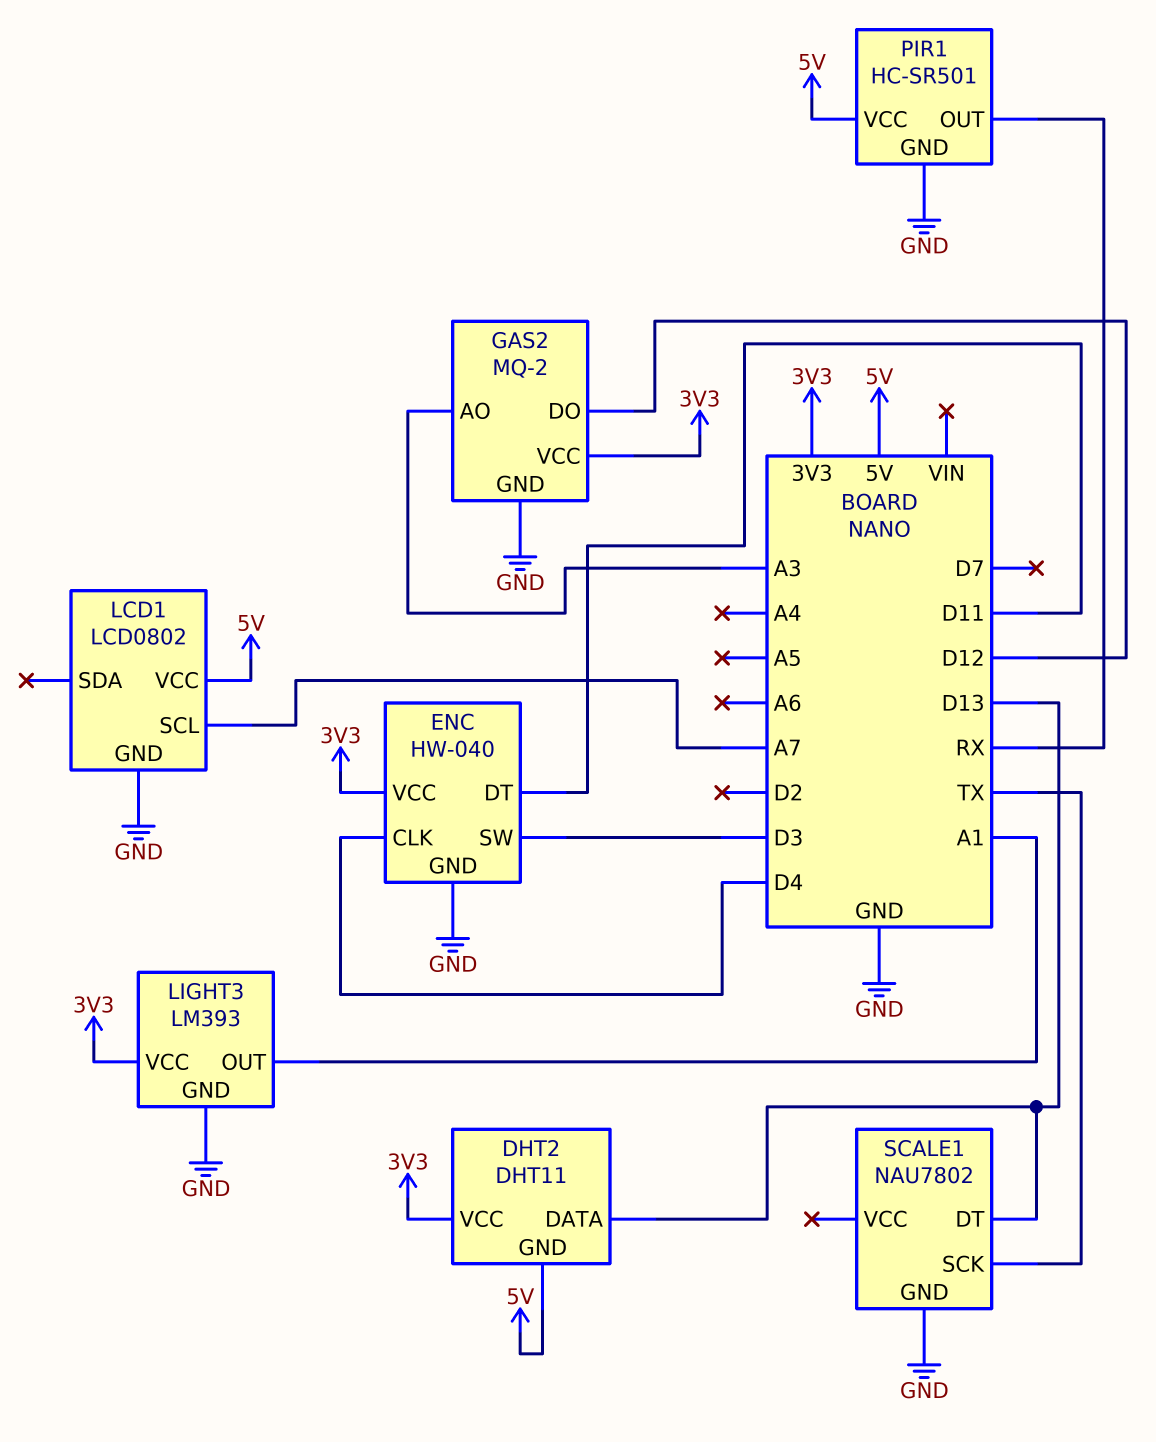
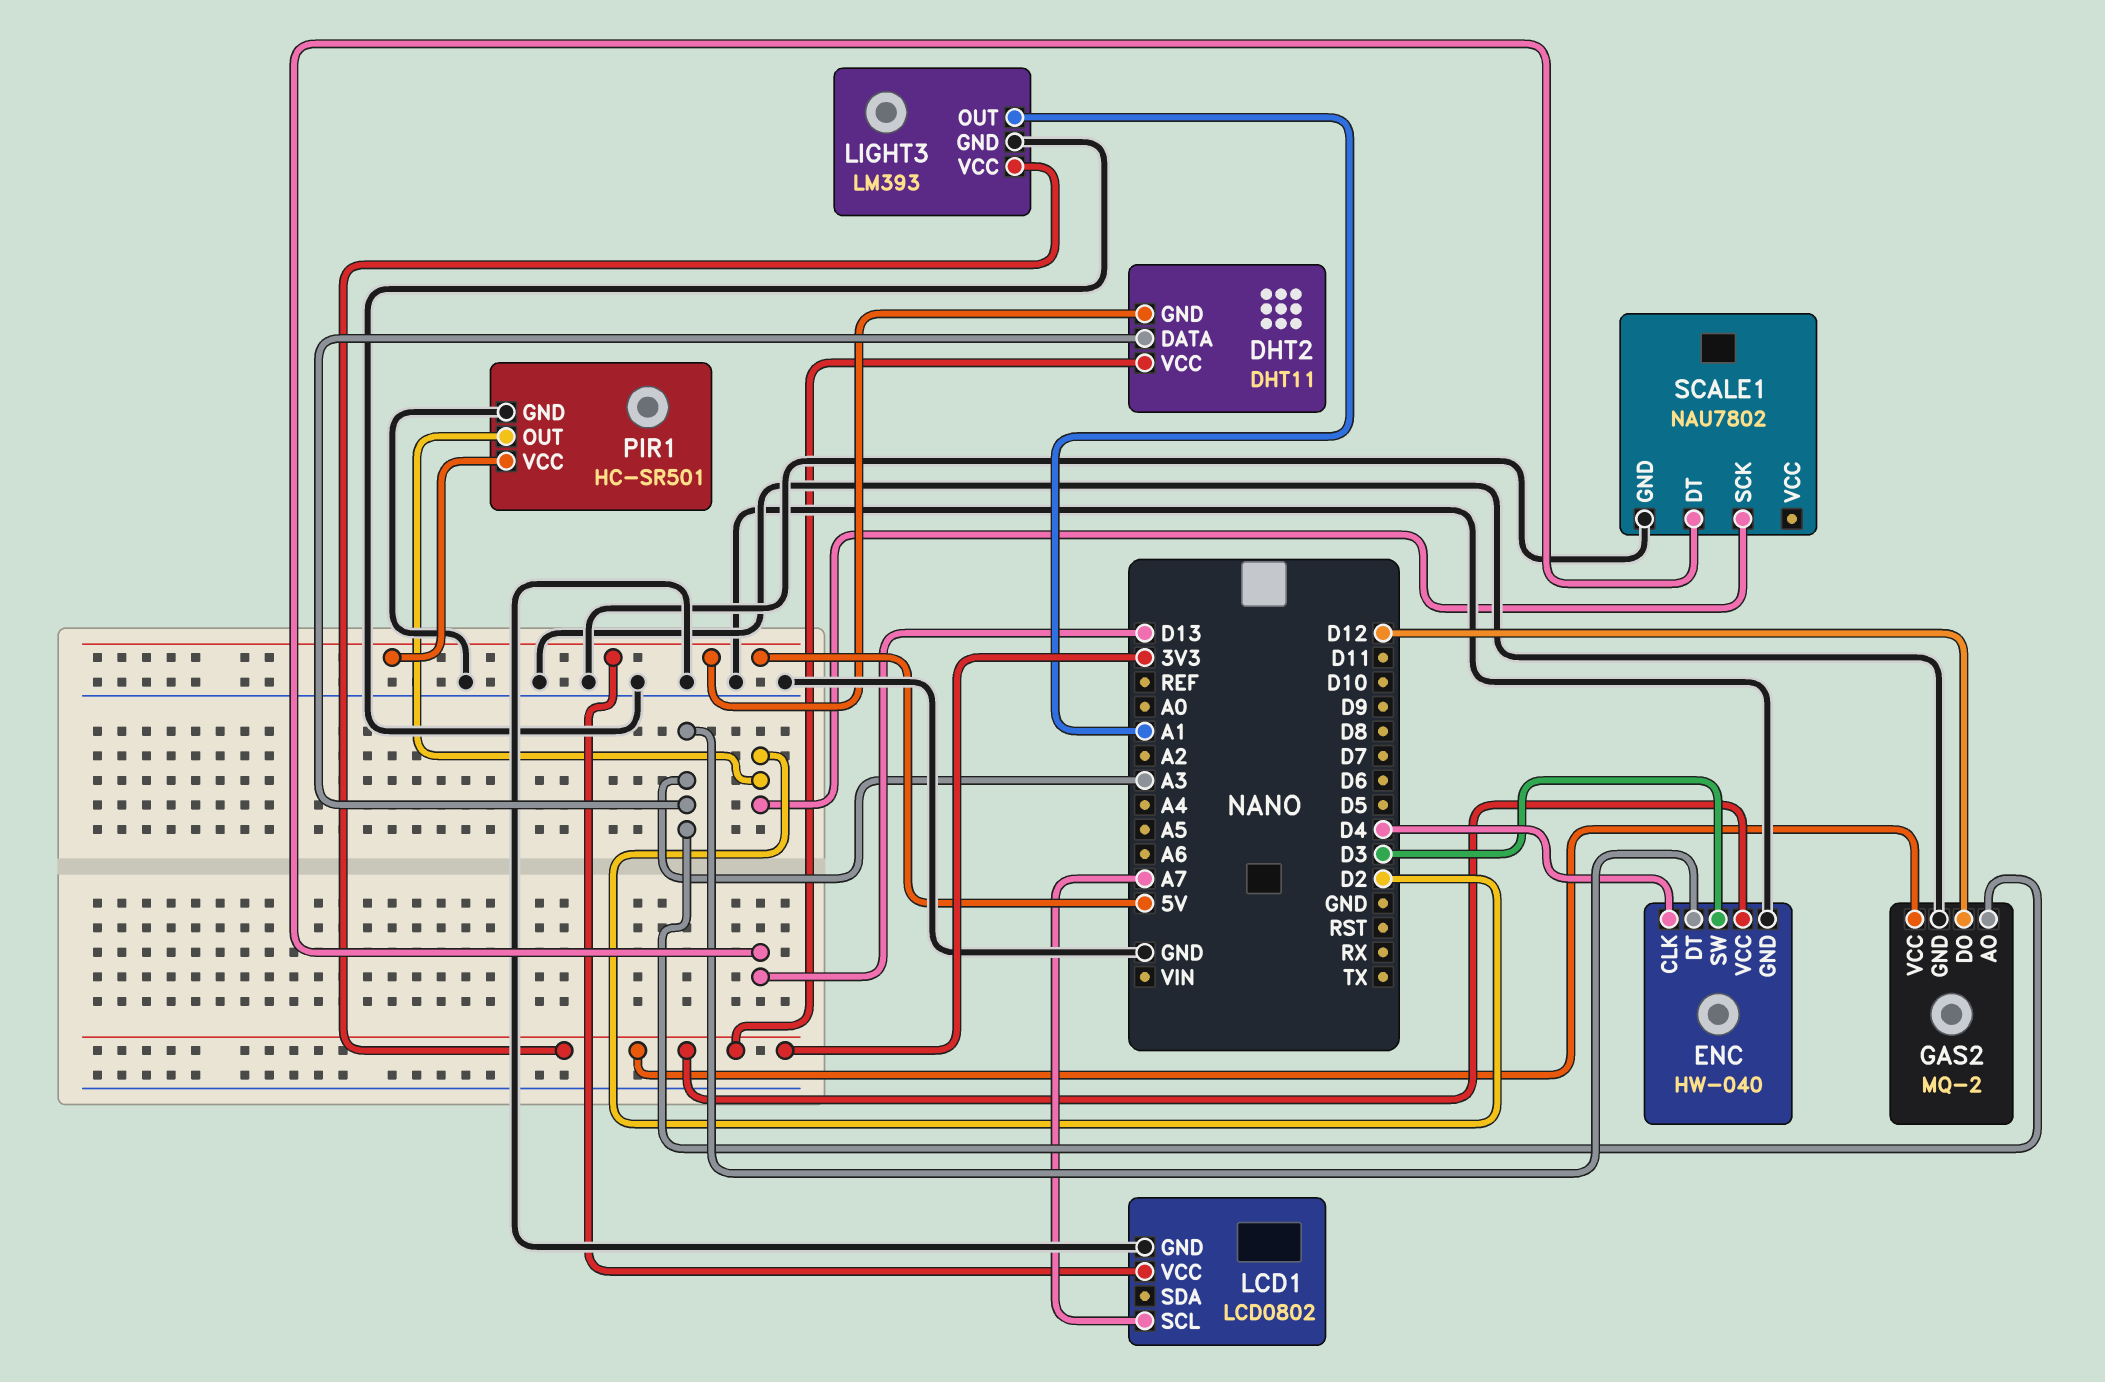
DHT2 pin DATA: D13 -> A3
ENC pin DT: D11 -> A3
PIR1 pin OUT: RX -> D2
SCALE1 pin SCK: TX -> D2

